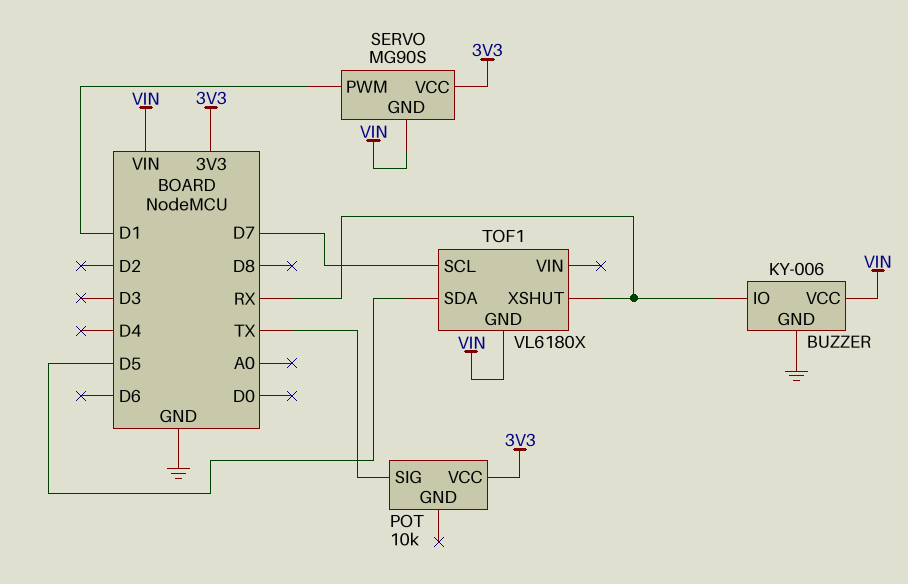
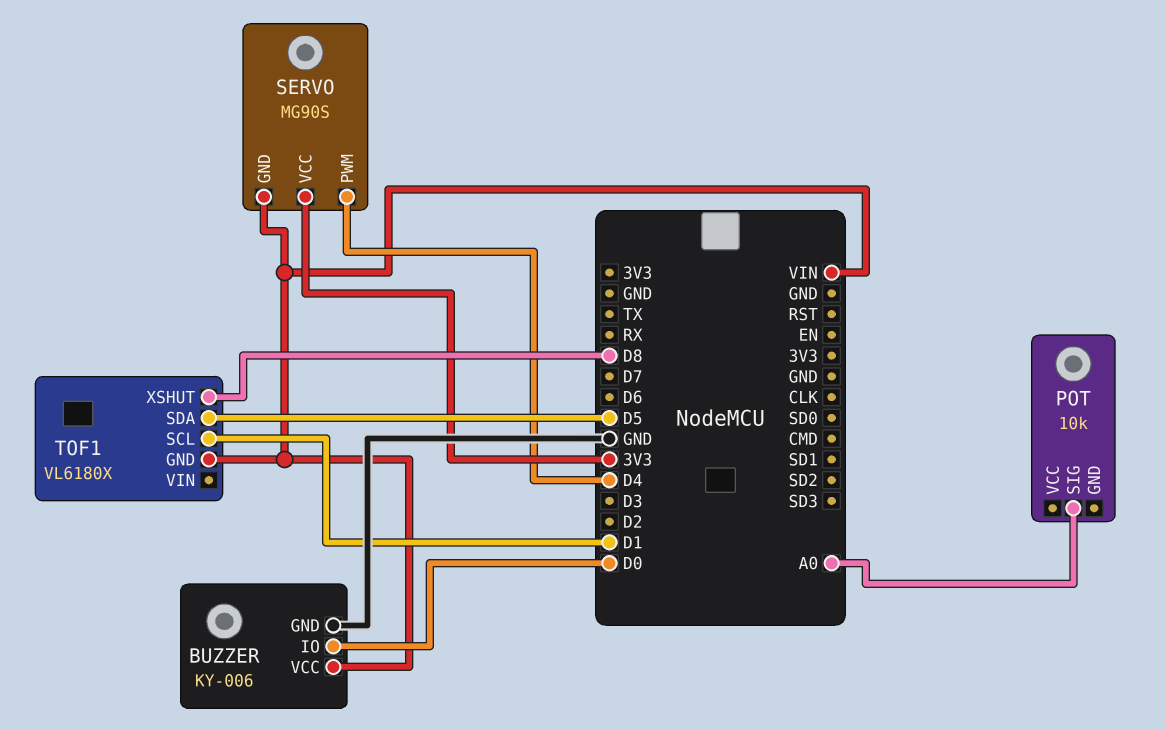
BUZZER pin IO: RX -> D0
POT pin SIG: TX -> A0
POT pin VCC: 3V3 -> none
SERVO pin PWM: D1 -> D4
TOF1 pin SCL: D7 -> D1
TOF1 pin XSHUT: RX -> D8

